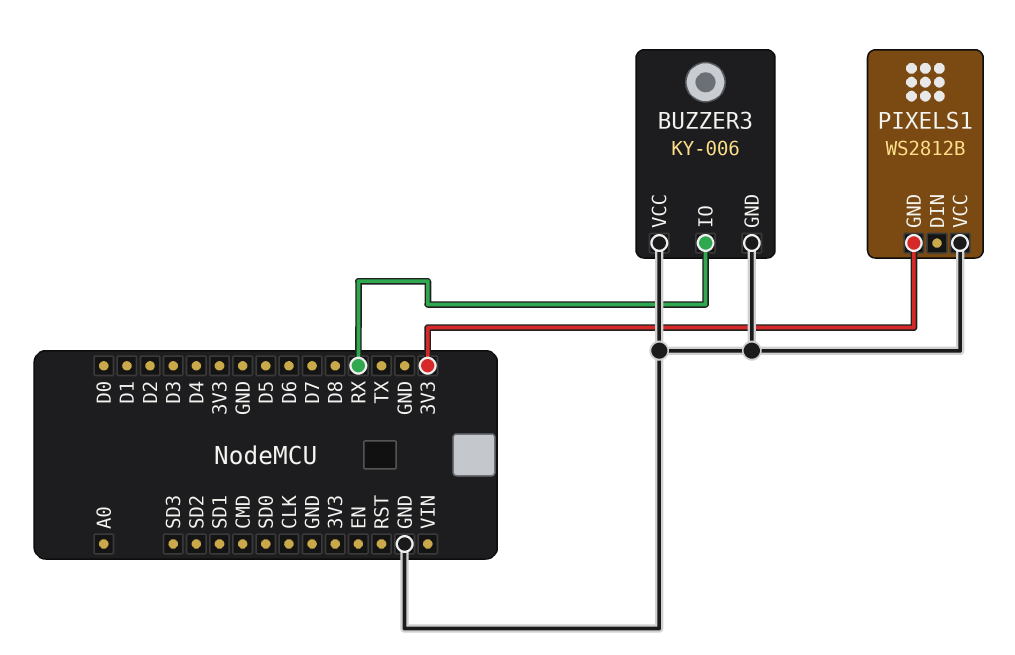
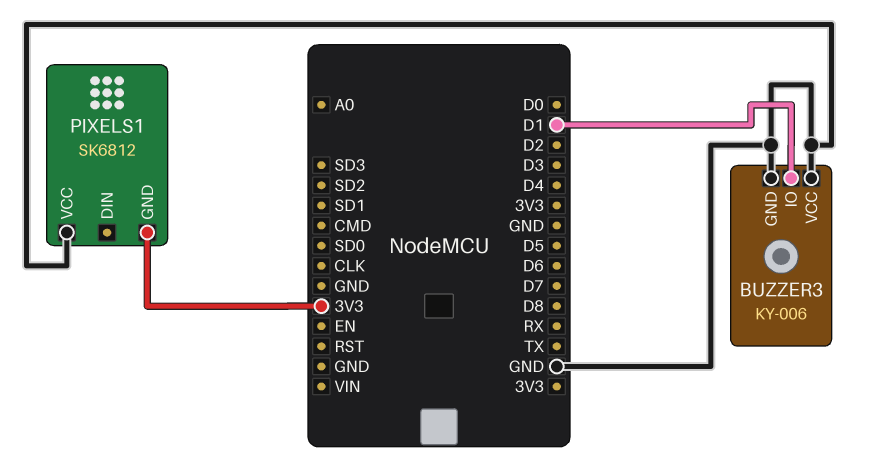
BUZZER3 pin IO: RX -> D1
PIXELS1: WS2812B -> SK6812

